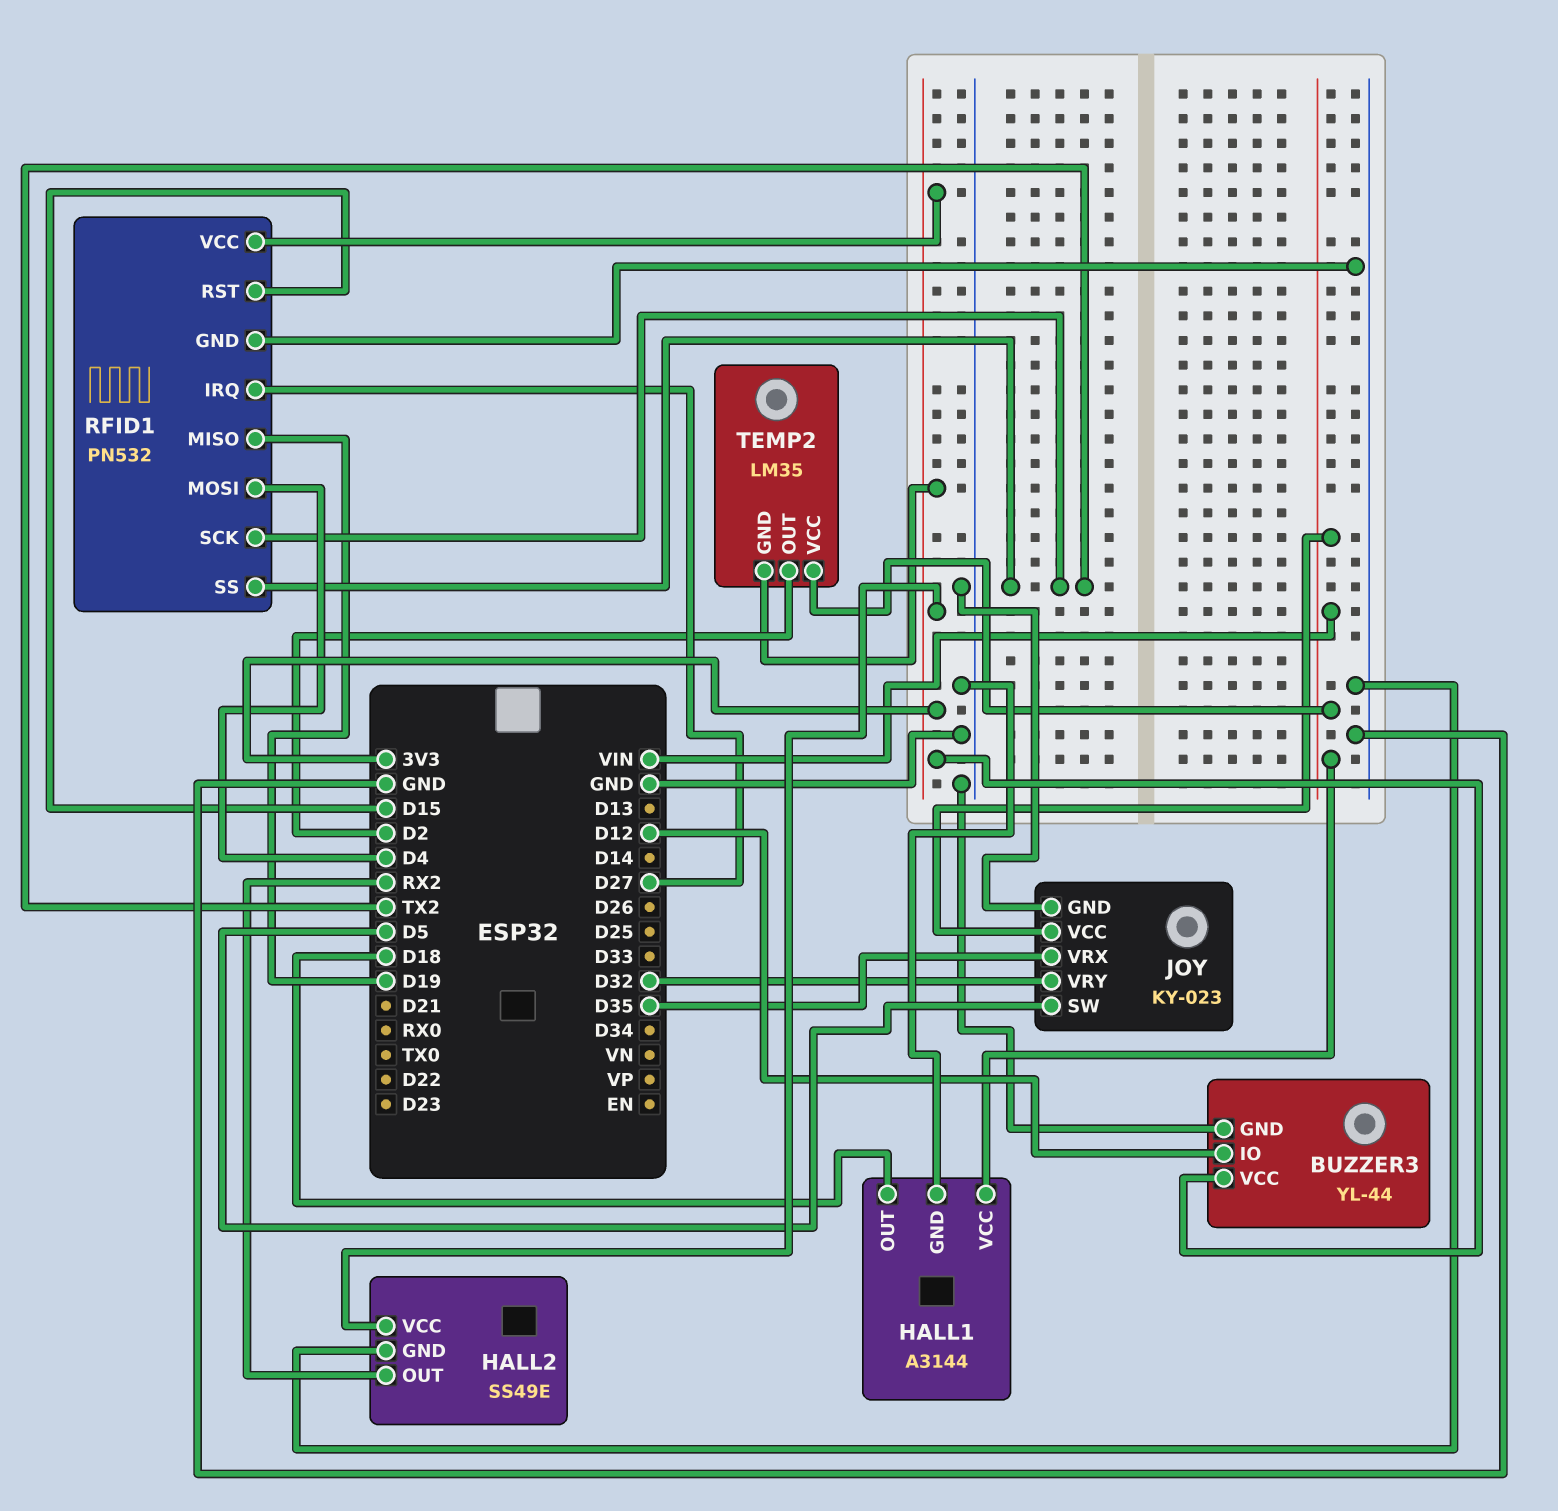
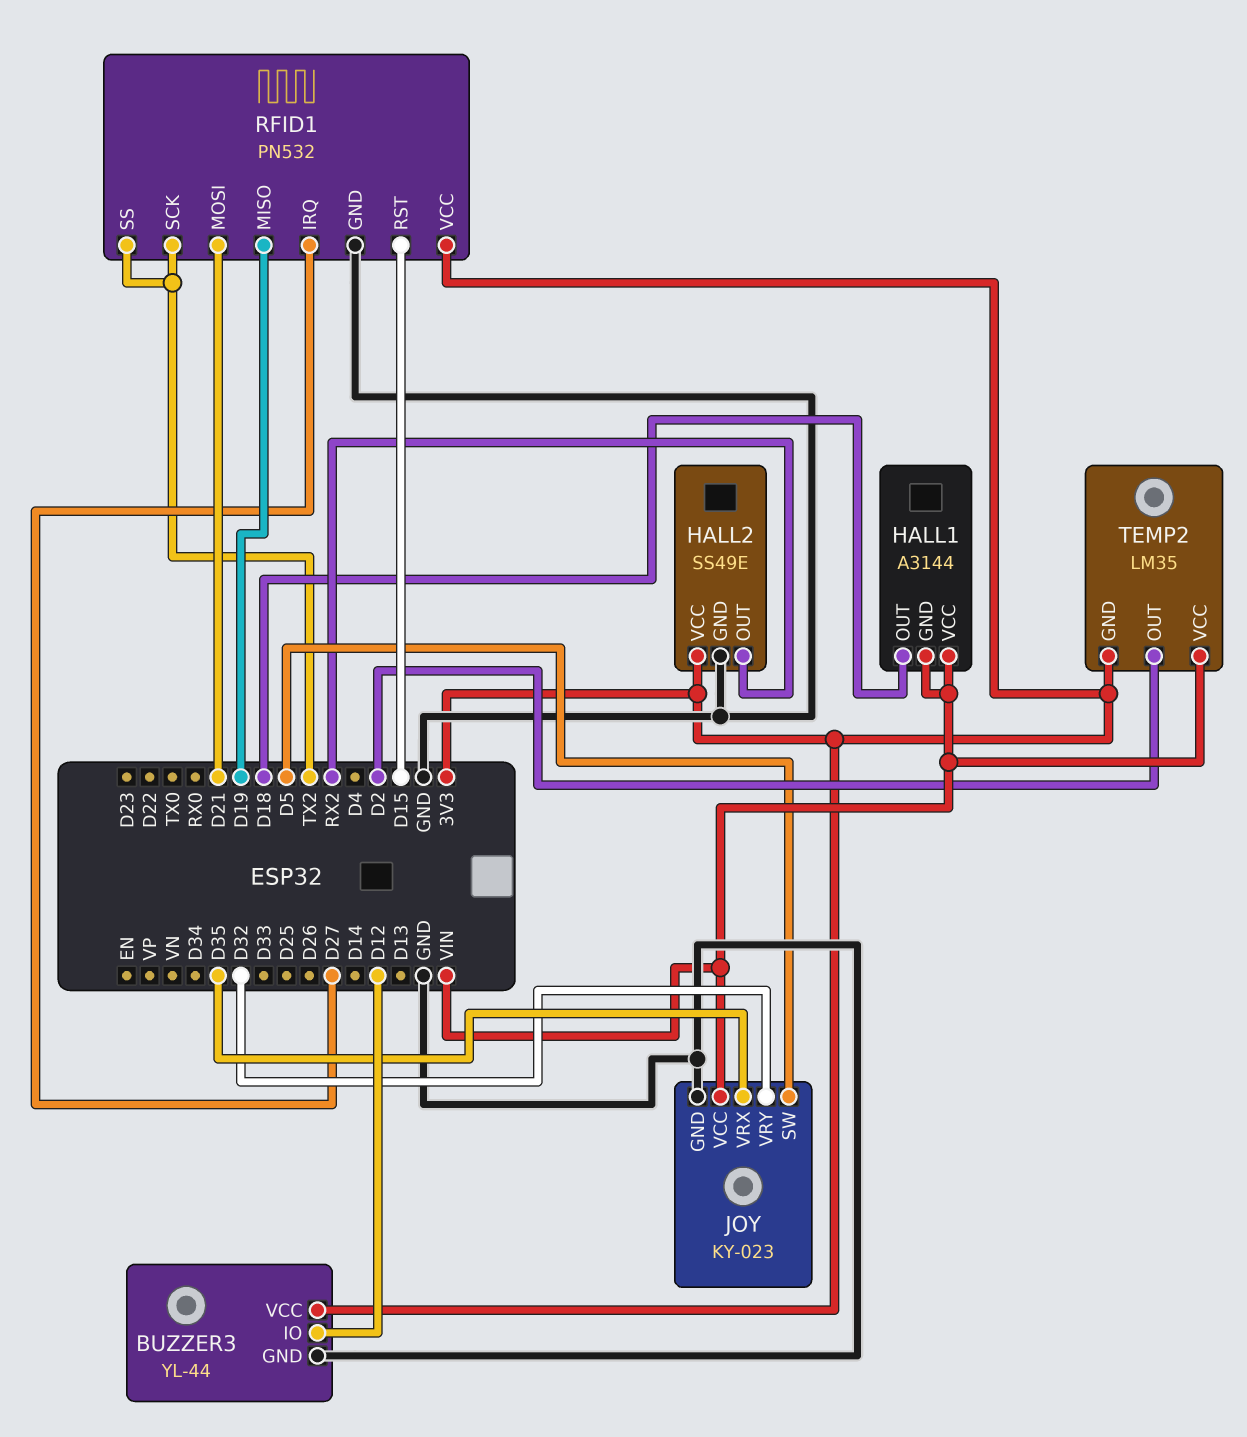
HALL1 pin GND: GND -> VIN
RFID1 pin MOSI: D4 -> D21

